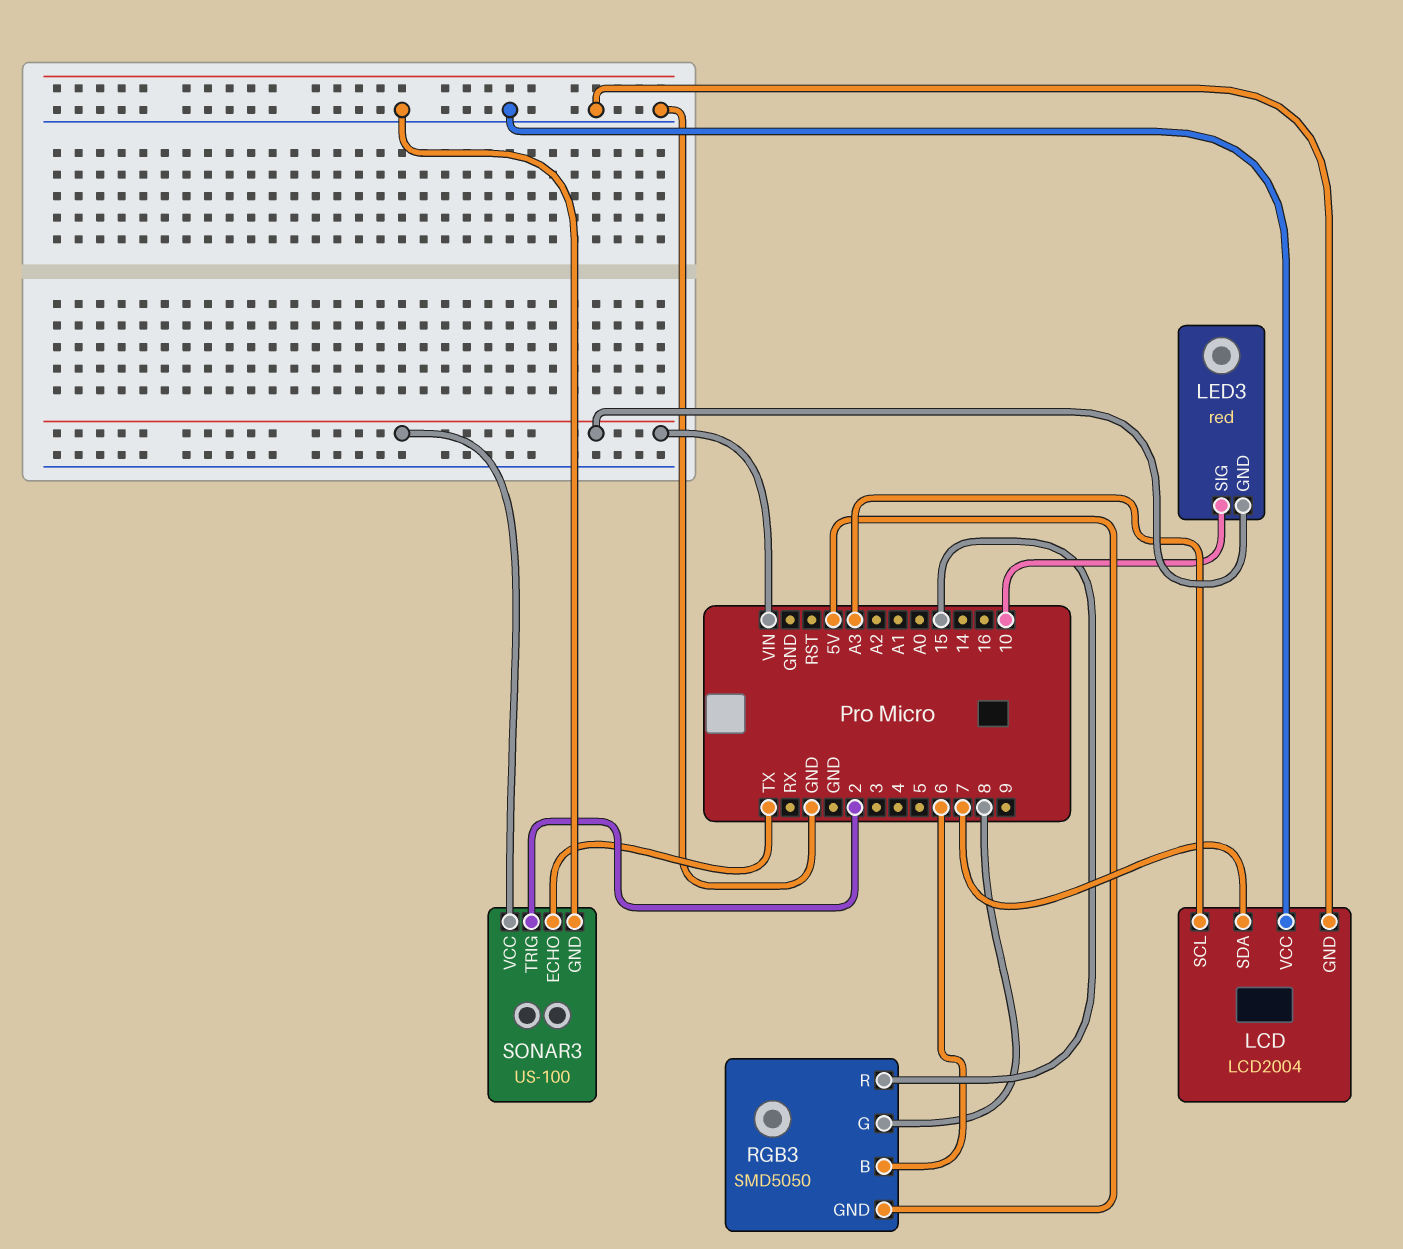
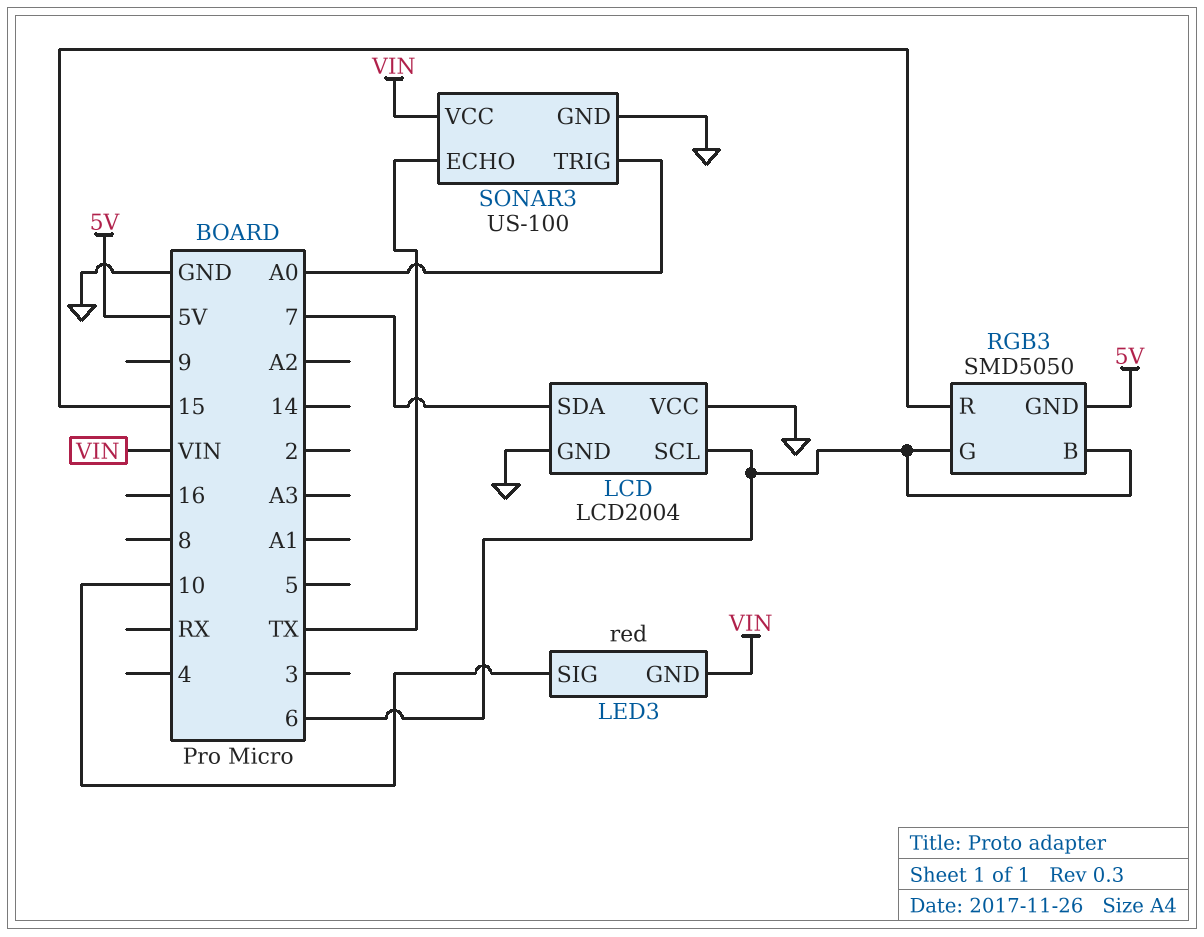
LCD pin SCL: A3 -> 6
RGB3 pin G: 8 -> 6
SONAR3 pin TRIG: 2 -> A0

